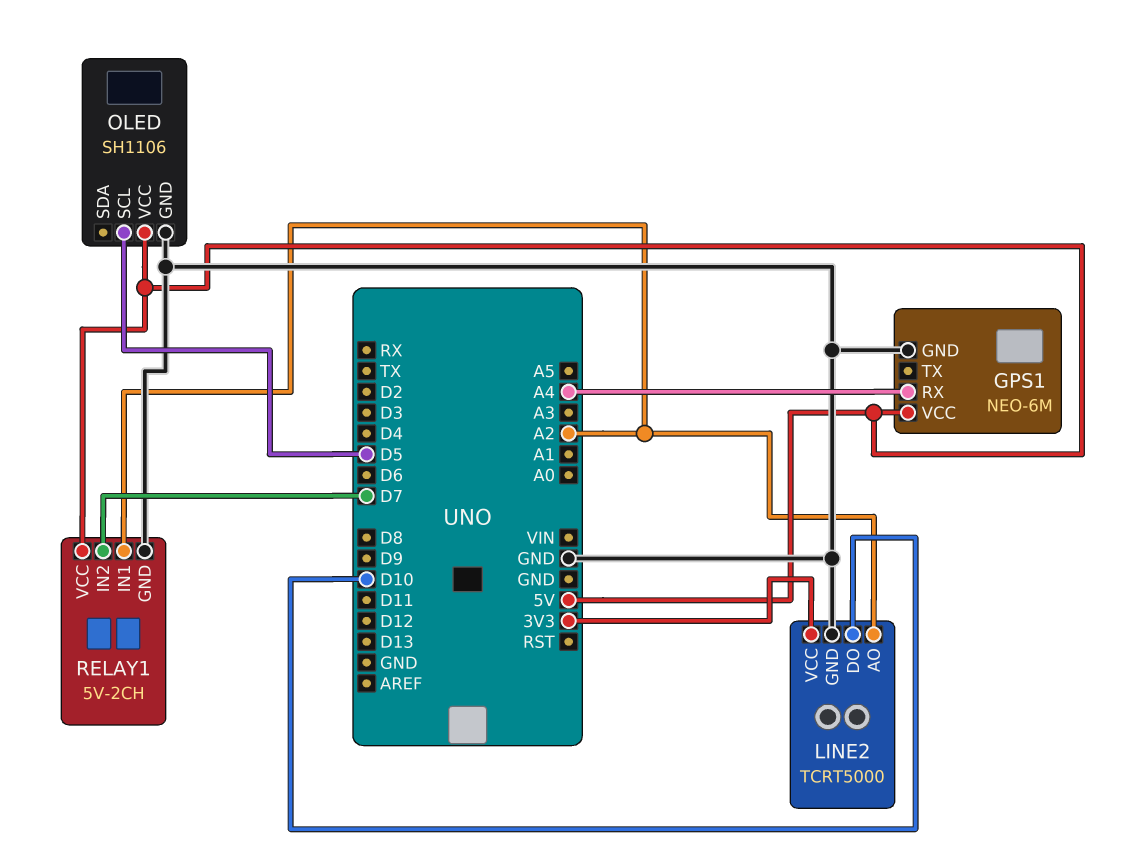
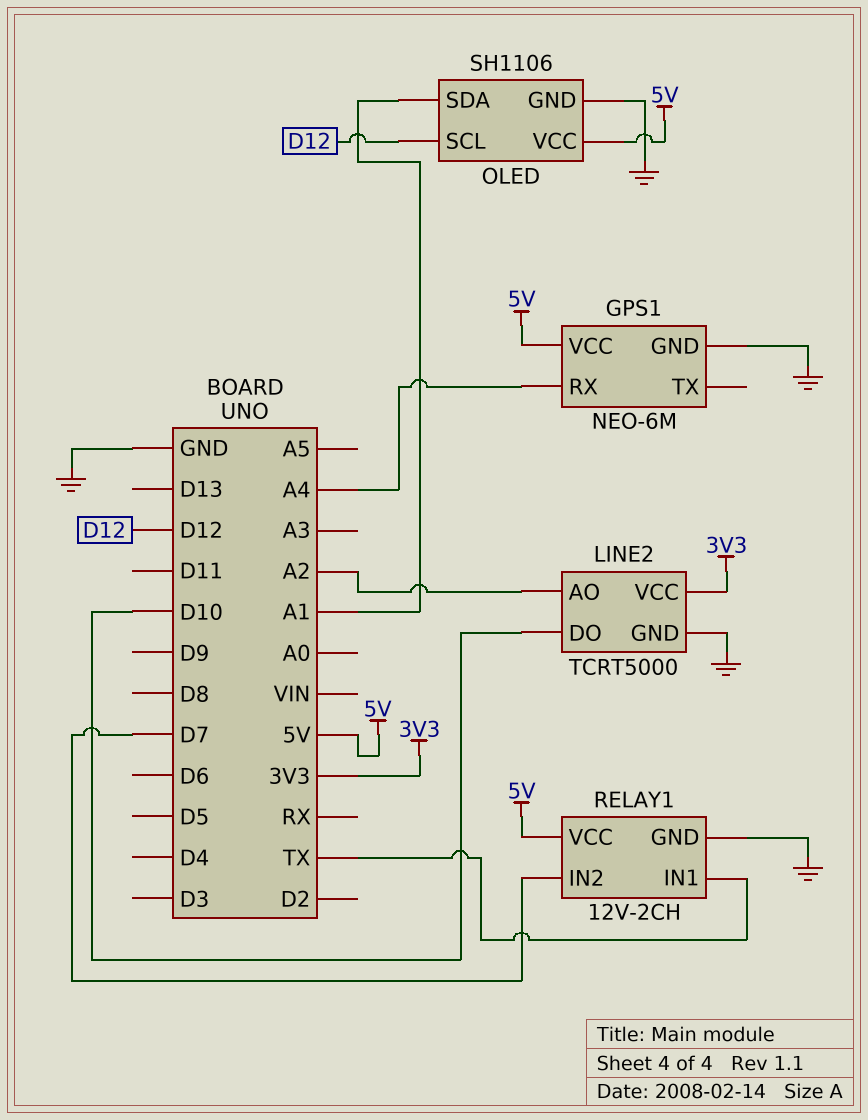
OLED pin SCL: D5 -> D12
OLED pin SDA: none -> A1
RELAY1: 5V-2CH -> 12V-2CH
RELAY1 pin IN1: A2 -> TX

